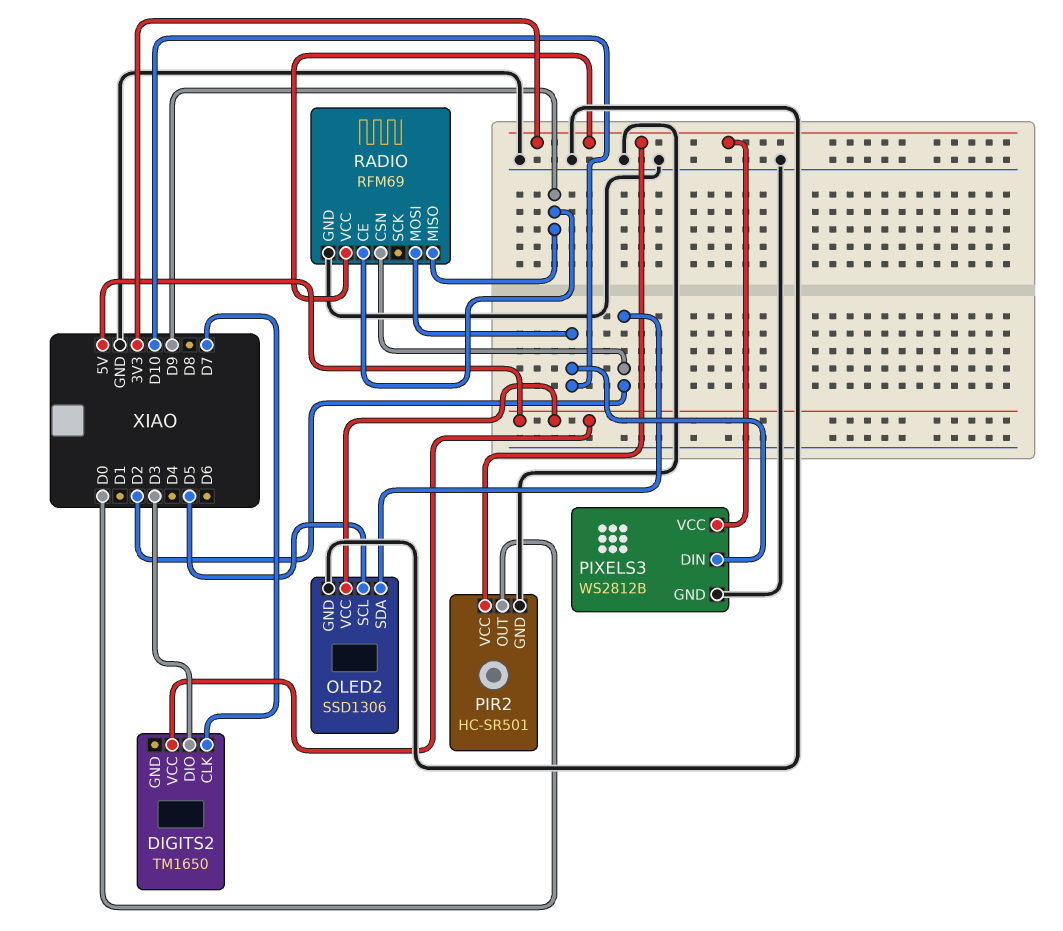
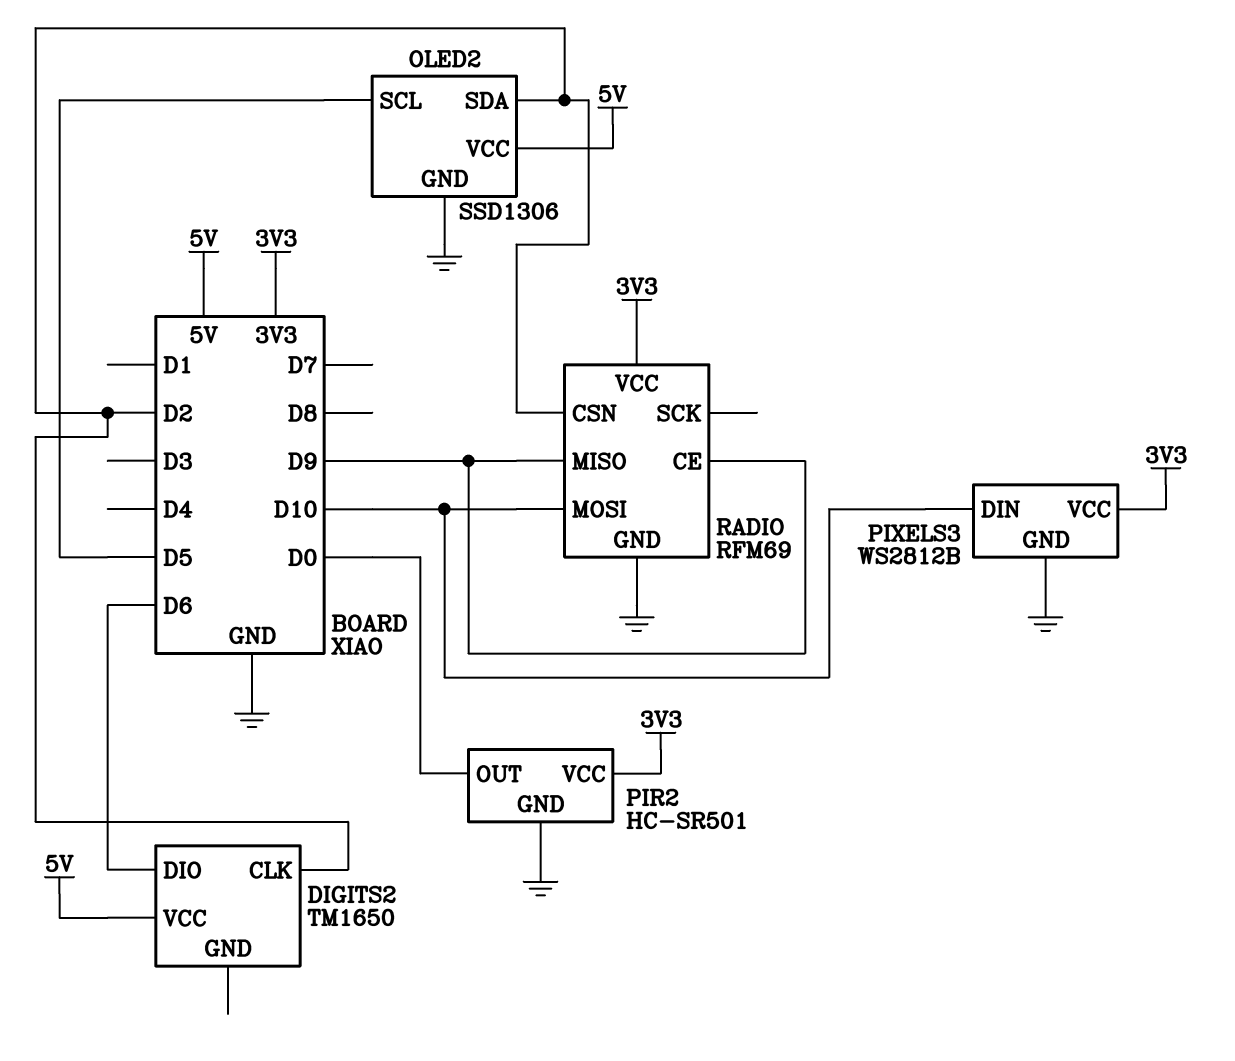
DIGITS2 pin CLK: D7 -> D2
DIGITS2 pin DIO: D3 -> D6

